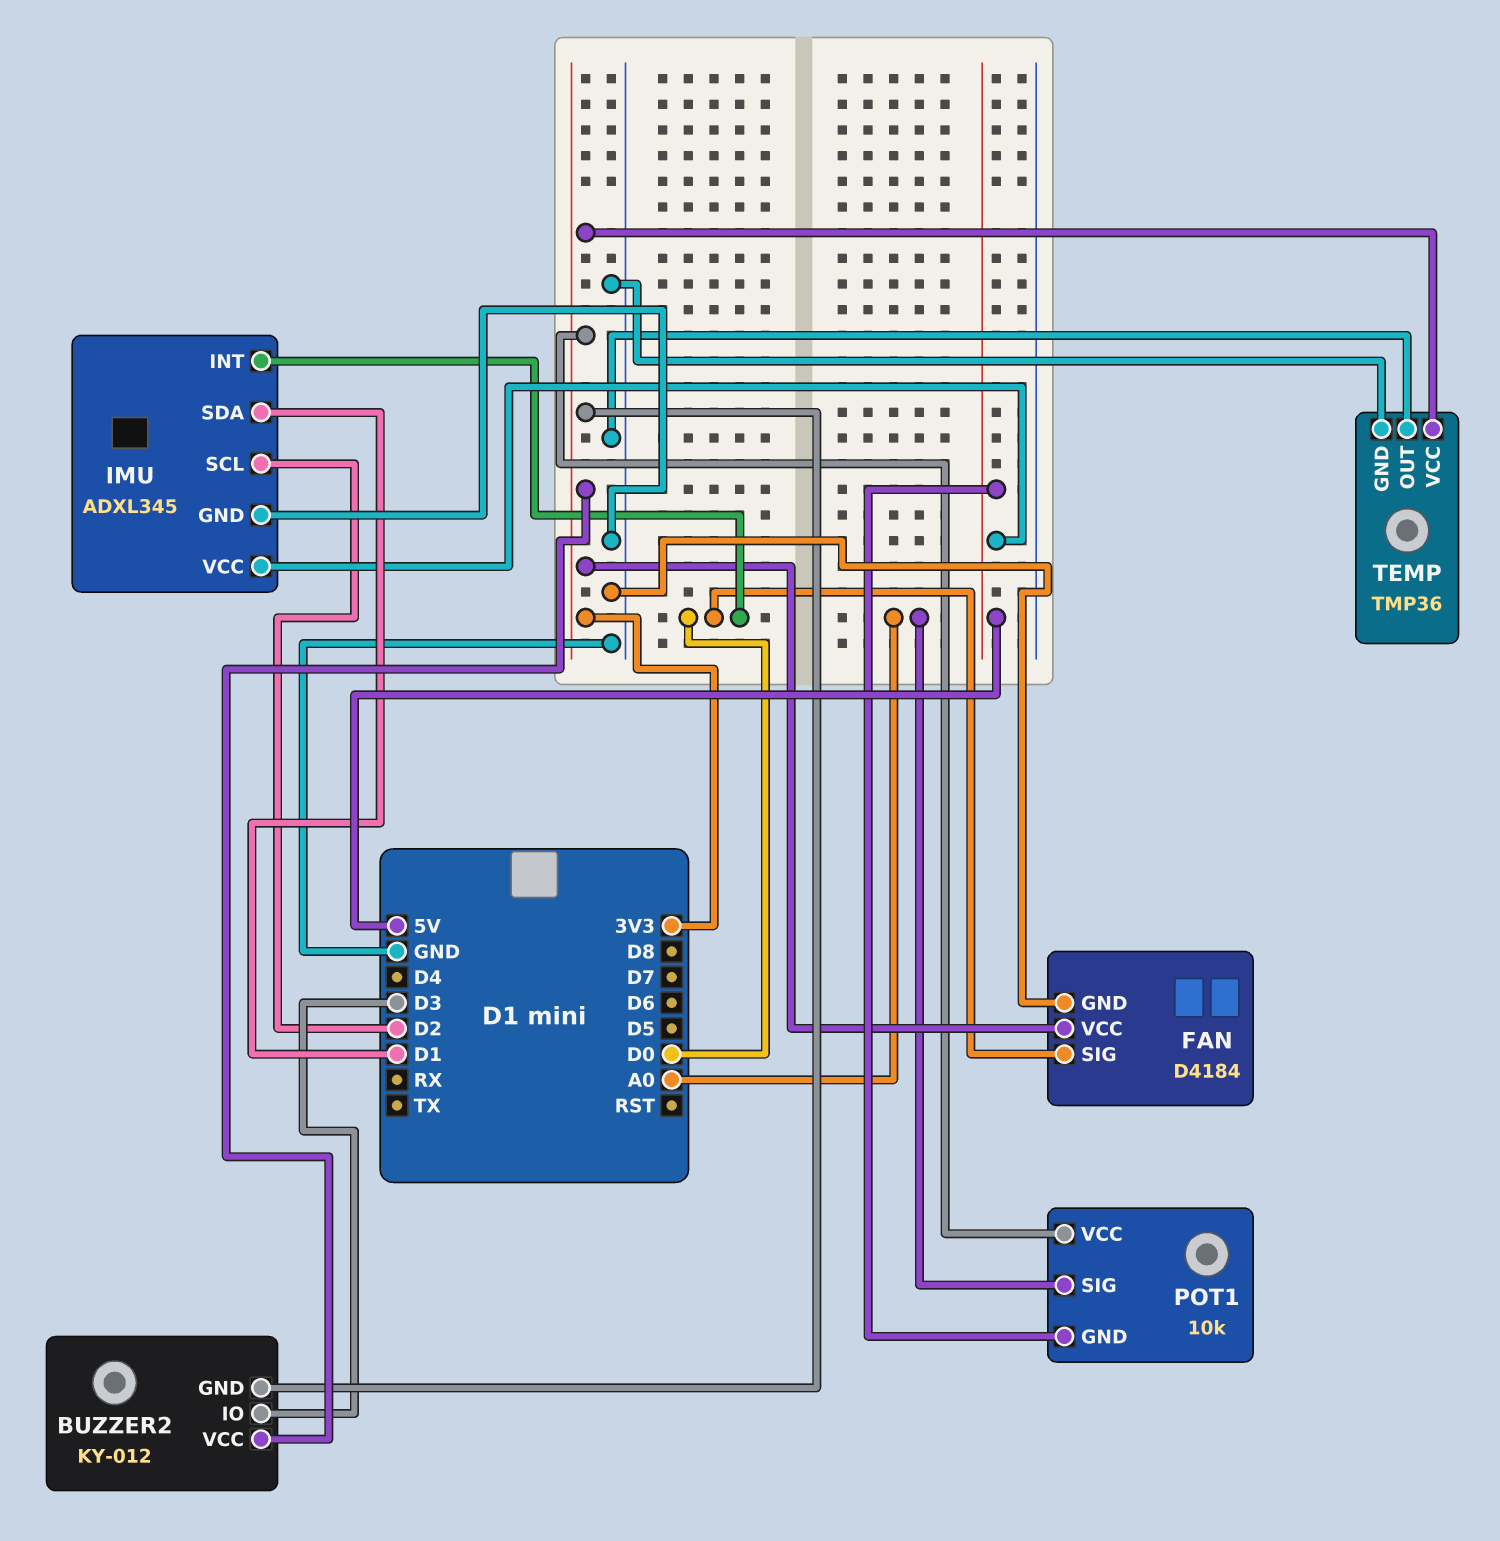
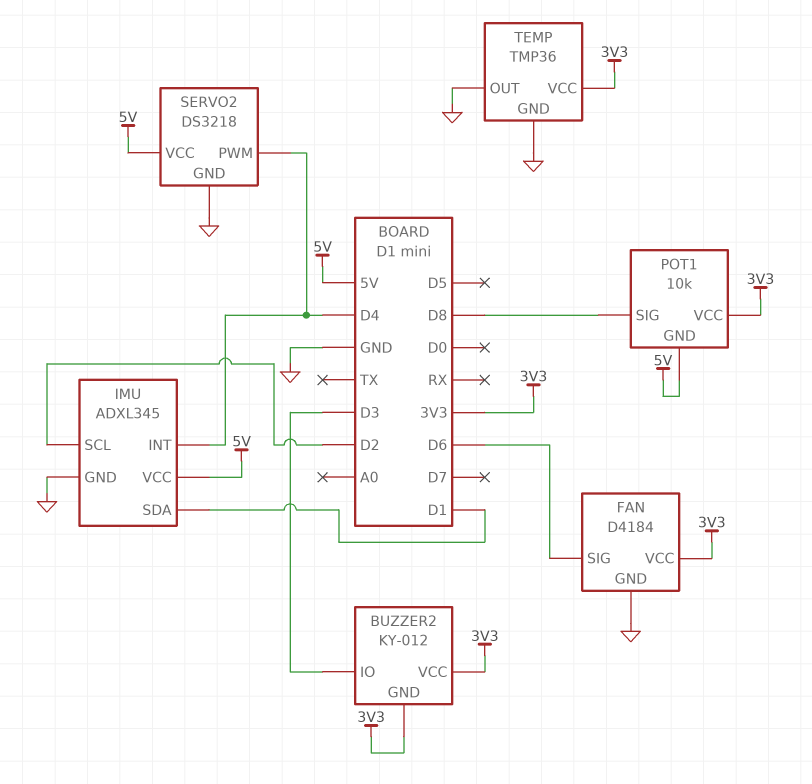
FAN pin SIG: D0 -> D6
IMU pin INT: D0 -> D4
POT1 pin SIG: A0 -> D8
SERVO2: none -> DS3218
SERVO2 pin GND: none -> GND
SERVO2 pin PWM: none -> D4
SERVO2 pin VCC: none -> 5V

